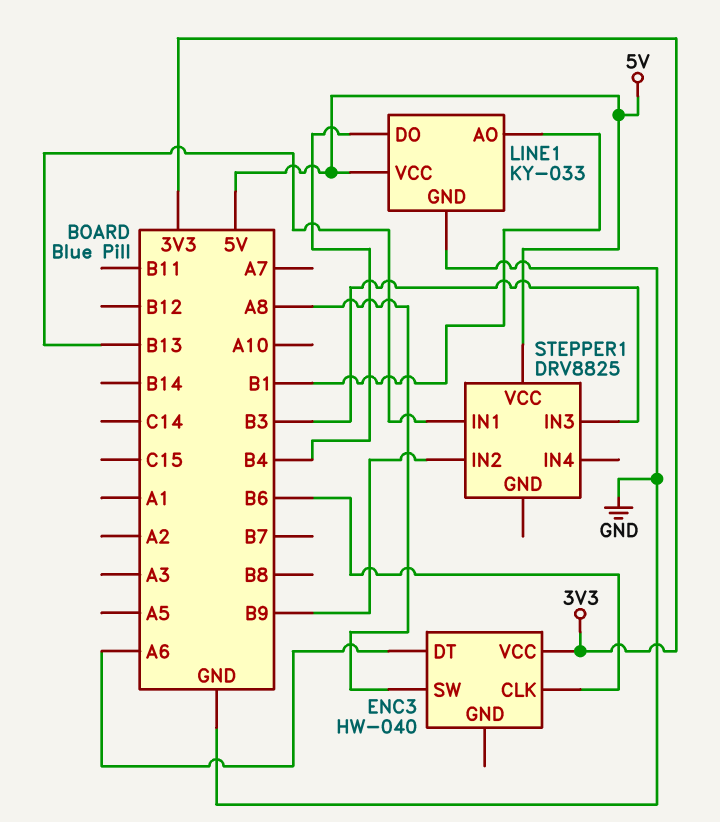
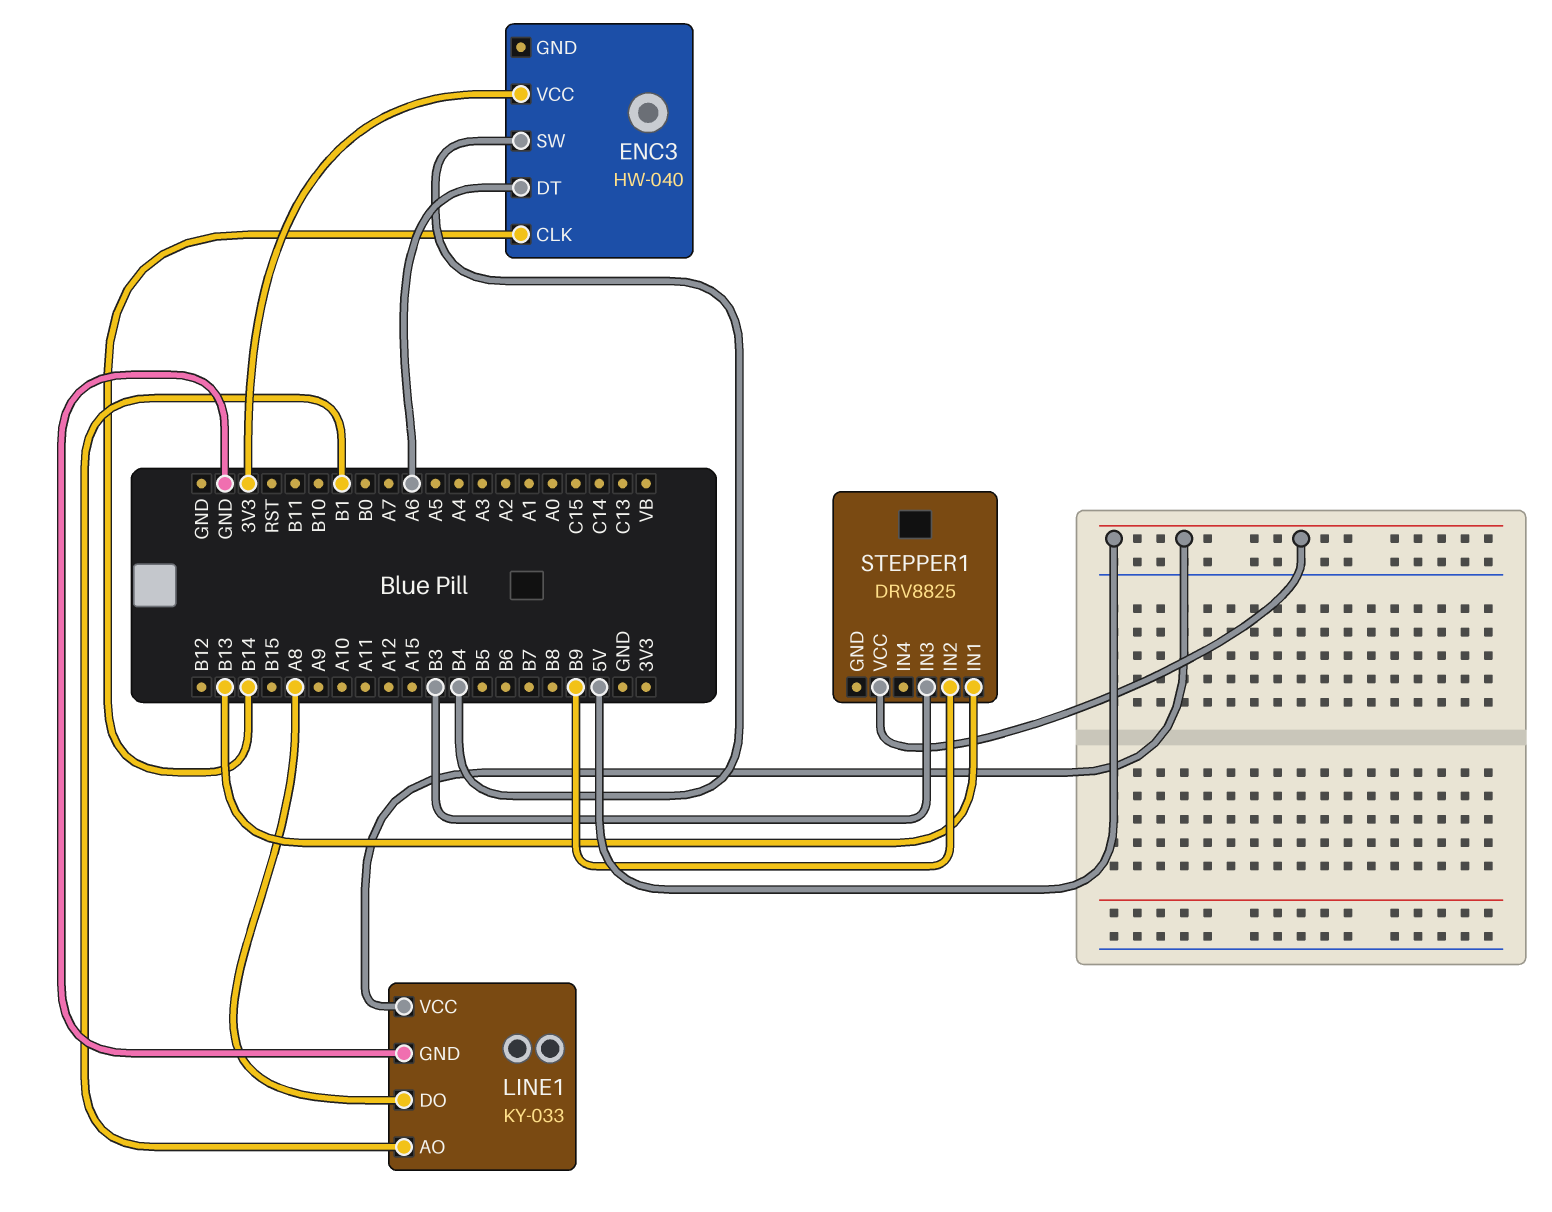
ENC3 pin CLK: B6 -> B14
ENC3 pin SW: A8 -> B4
LINE1 pin DO: B4 -> A8

